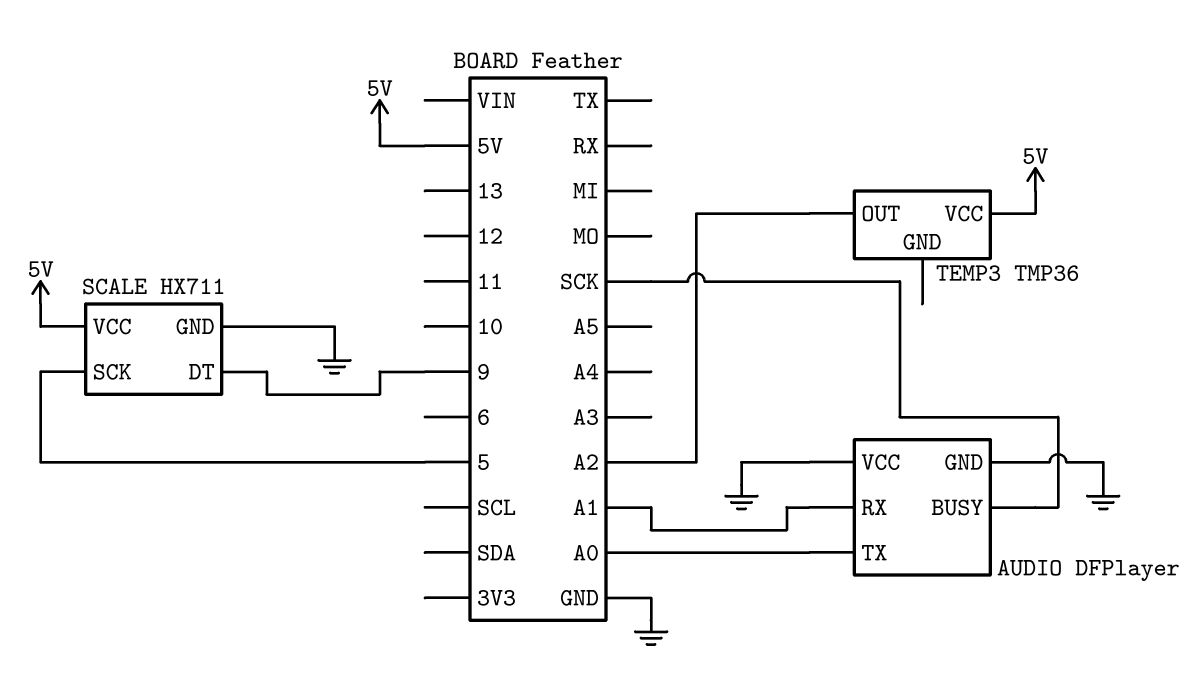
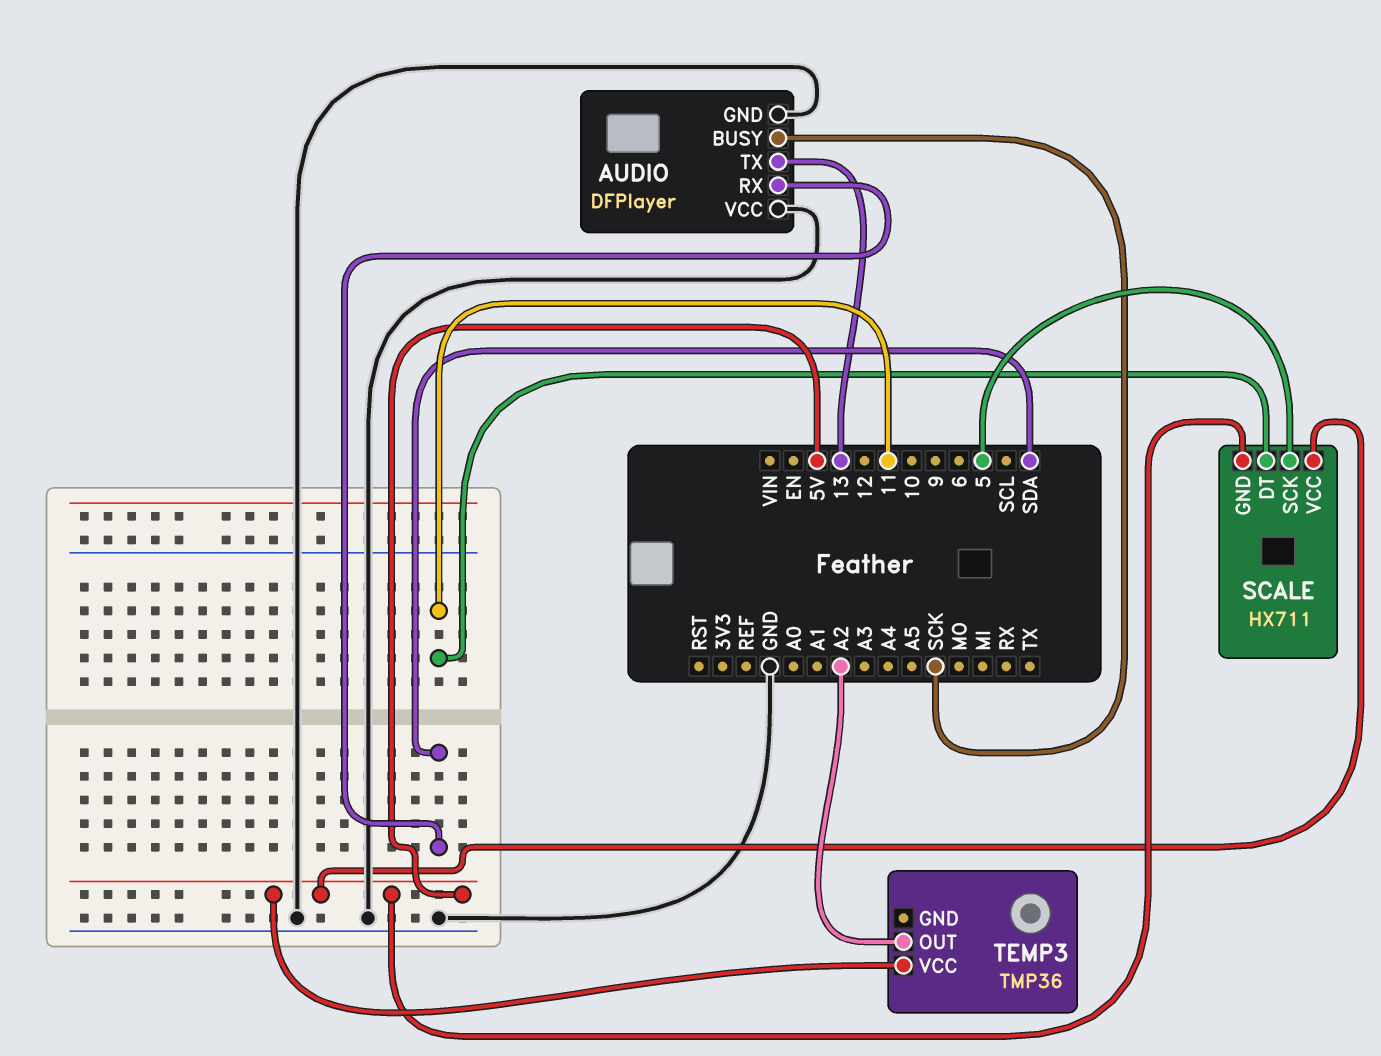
AUDIO pin RX: A1 -> SDA
AUDIO pin TX: A0 -> 13
SCALE pin DT: 9 -> 11
SCALE pin GND: GND -> 5V

